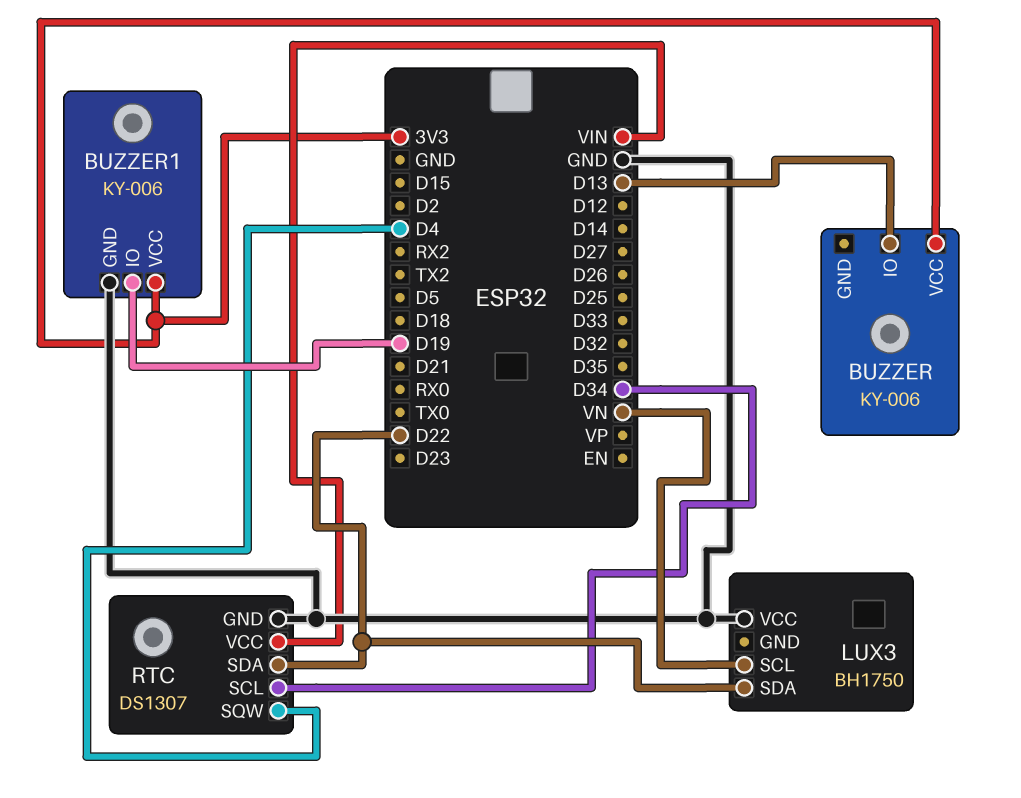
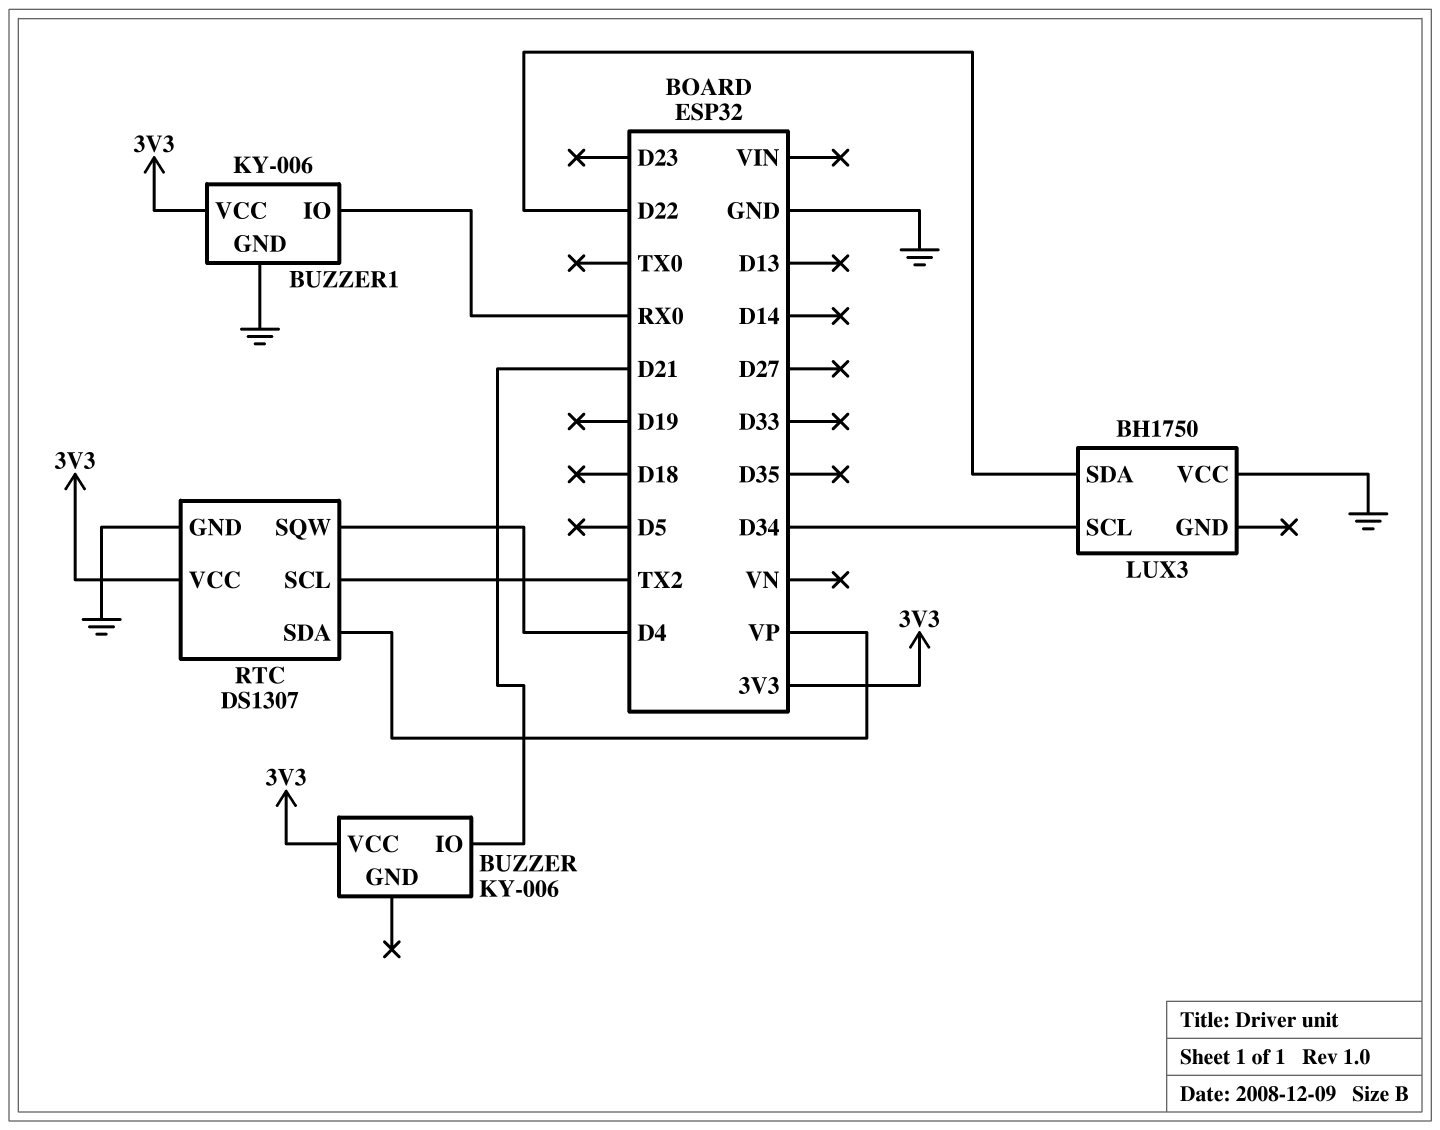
BUZZER pin IO: D13 -> D21
BUZZER1 pin IO: D19 -> RX0
LUX3 pin SCL: VN -> D34
RTC pin SCL: D34 -> TX2
RTC pin SDA: D22 -> VP
RTC pin VCC: VIN -> 3V3

